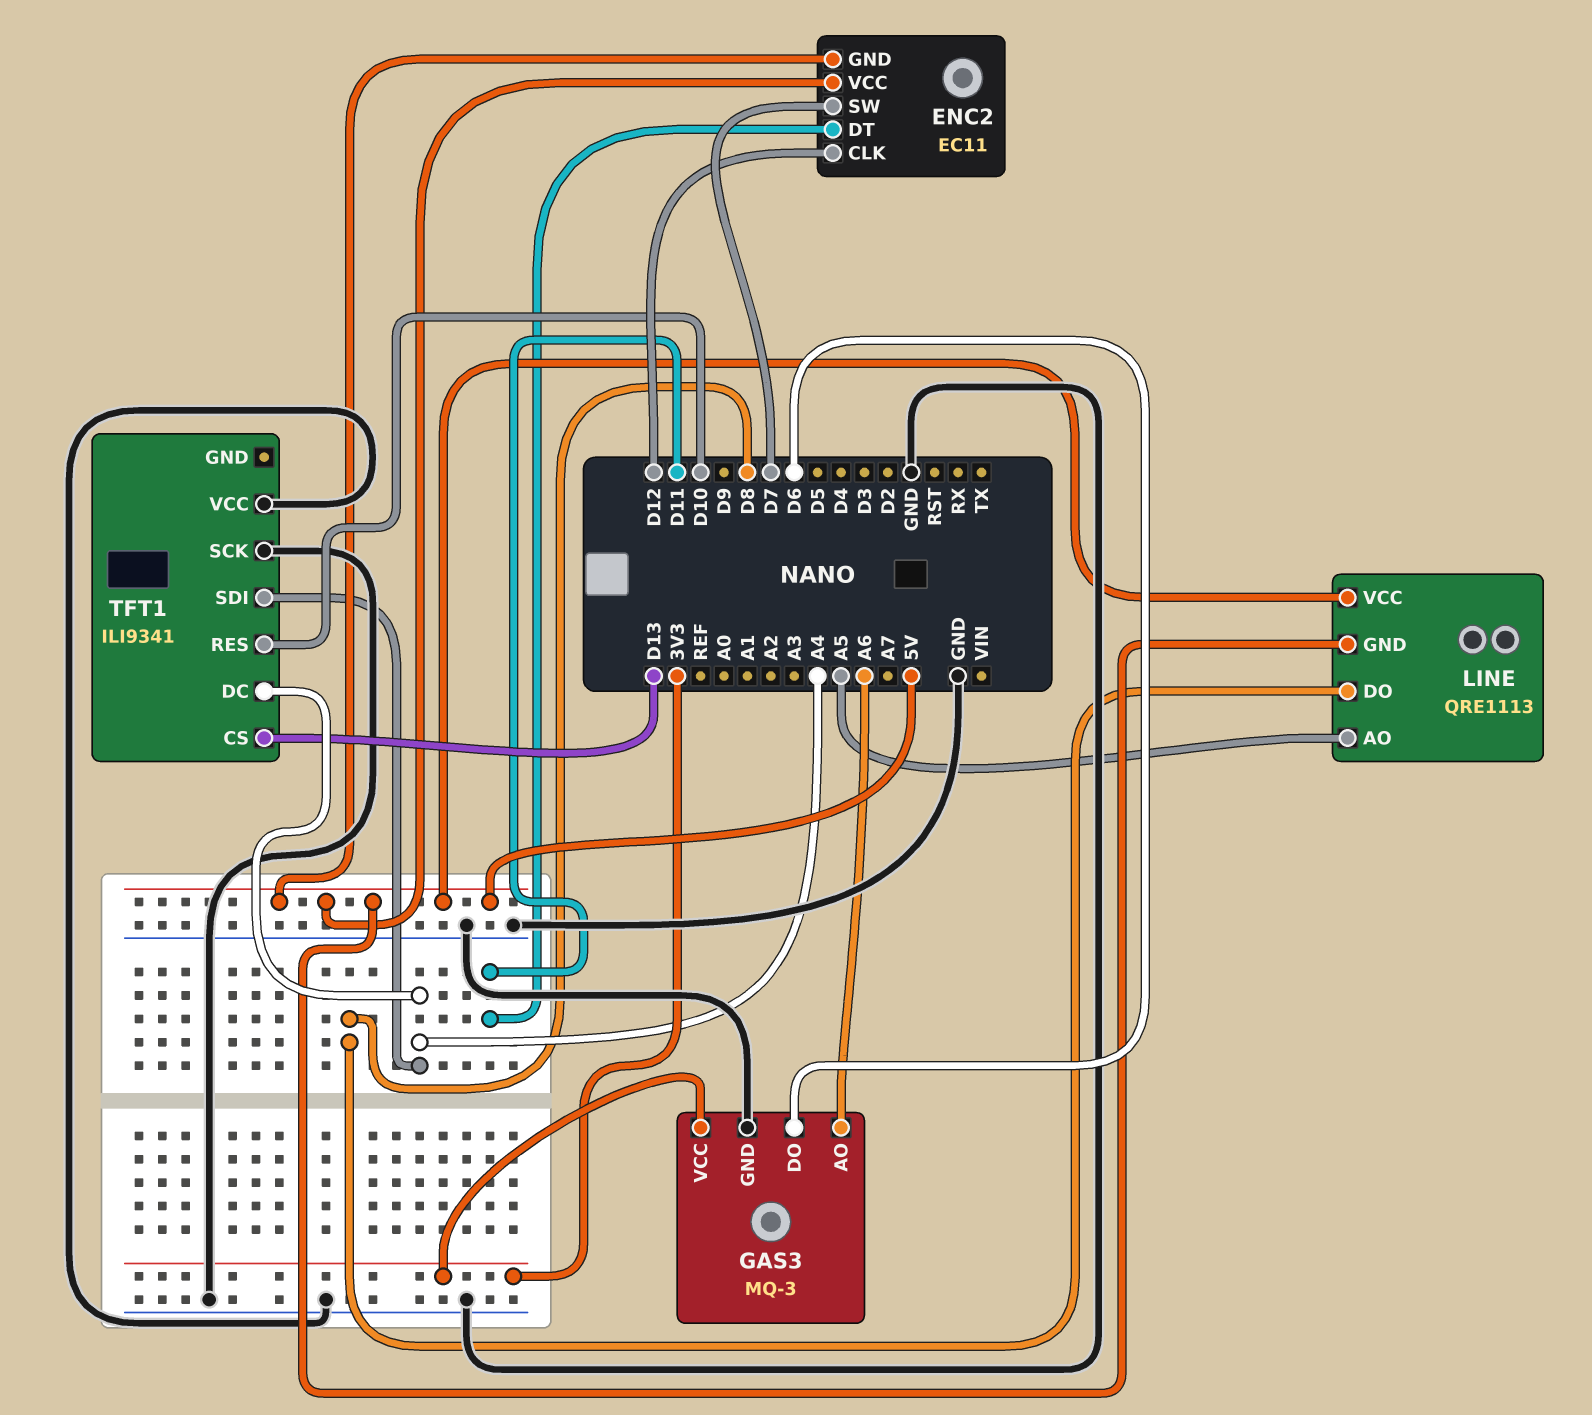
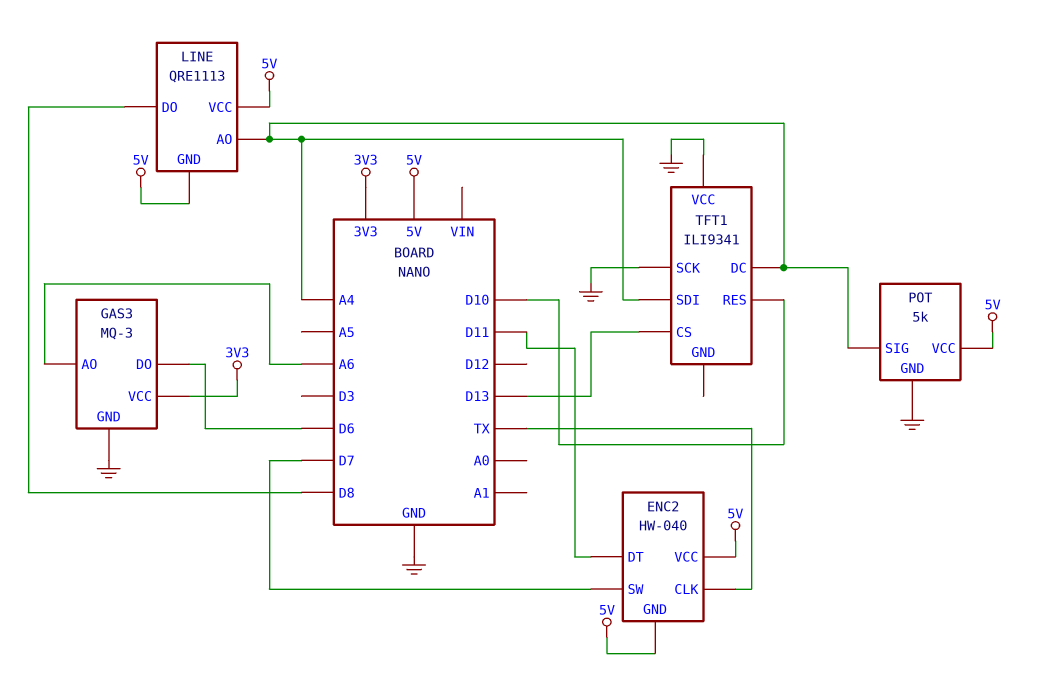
ENC2: EC11 -> HW-040
ENC2 pin CLK: D12 -> TX
LINE pin AO: A5 -> A4
POT: none -> 5k
POT pin GND: none -> GND
POT pin SIG: none -> A4
POT pin VCC: none -> 5V

